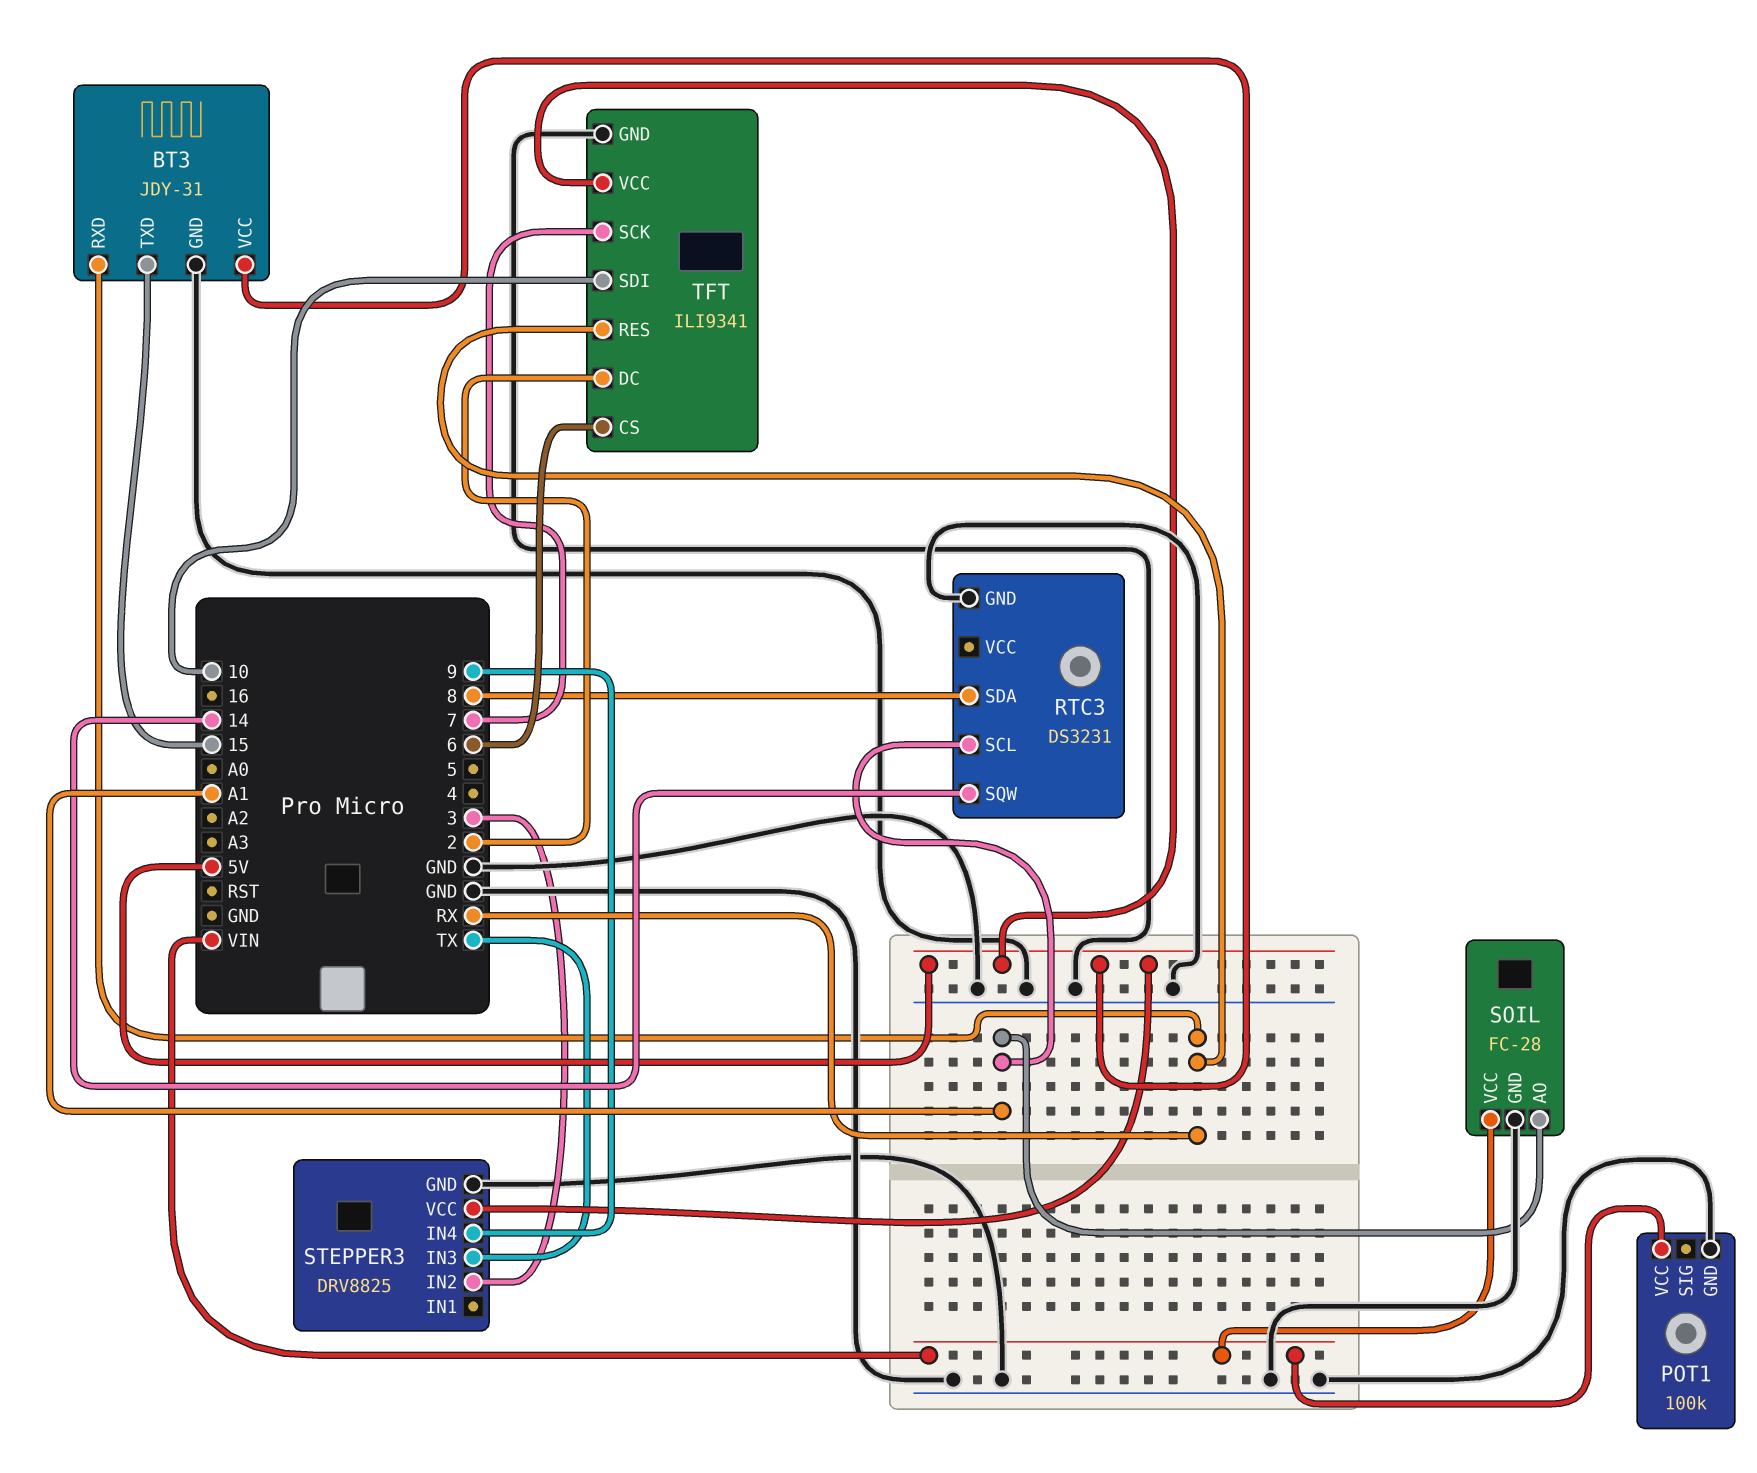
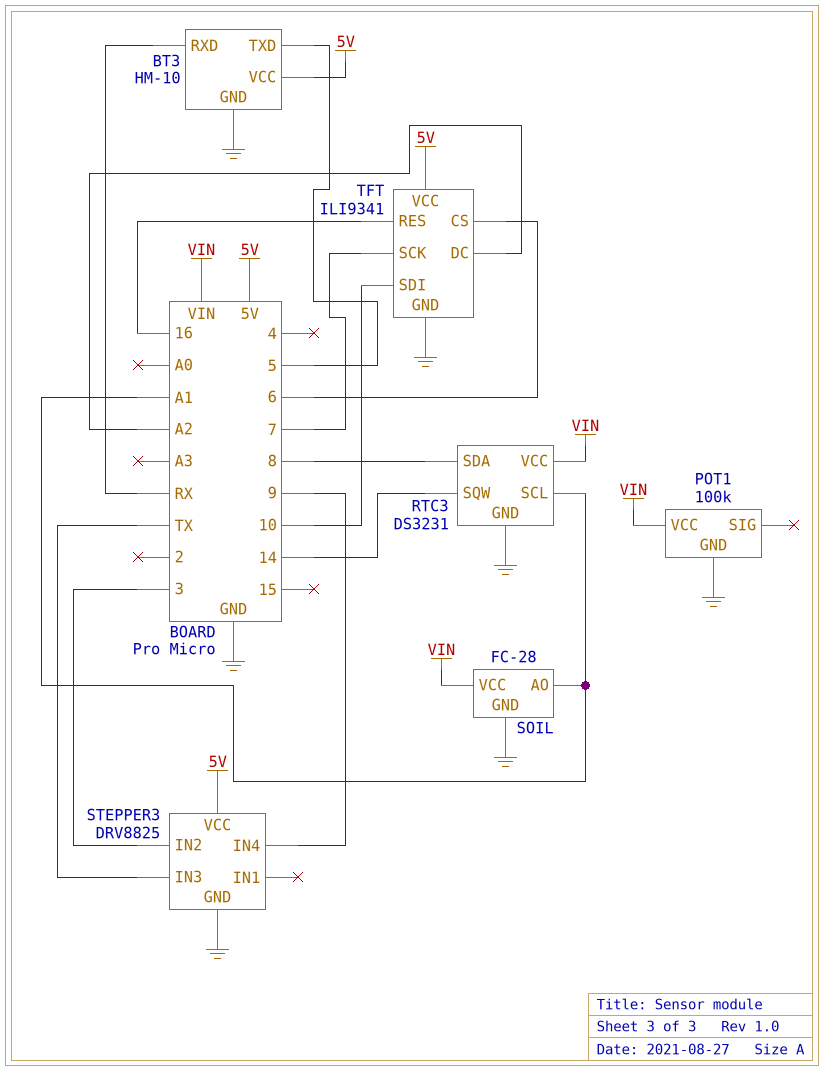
BT3: JDY-31 -> HM-10
BT3 pin TXD: 15 -> 5
RTC3 pin VCC: none -> VIN
TFT pin DC: 2 -> A2
TFT pin RES: RX -> 16

